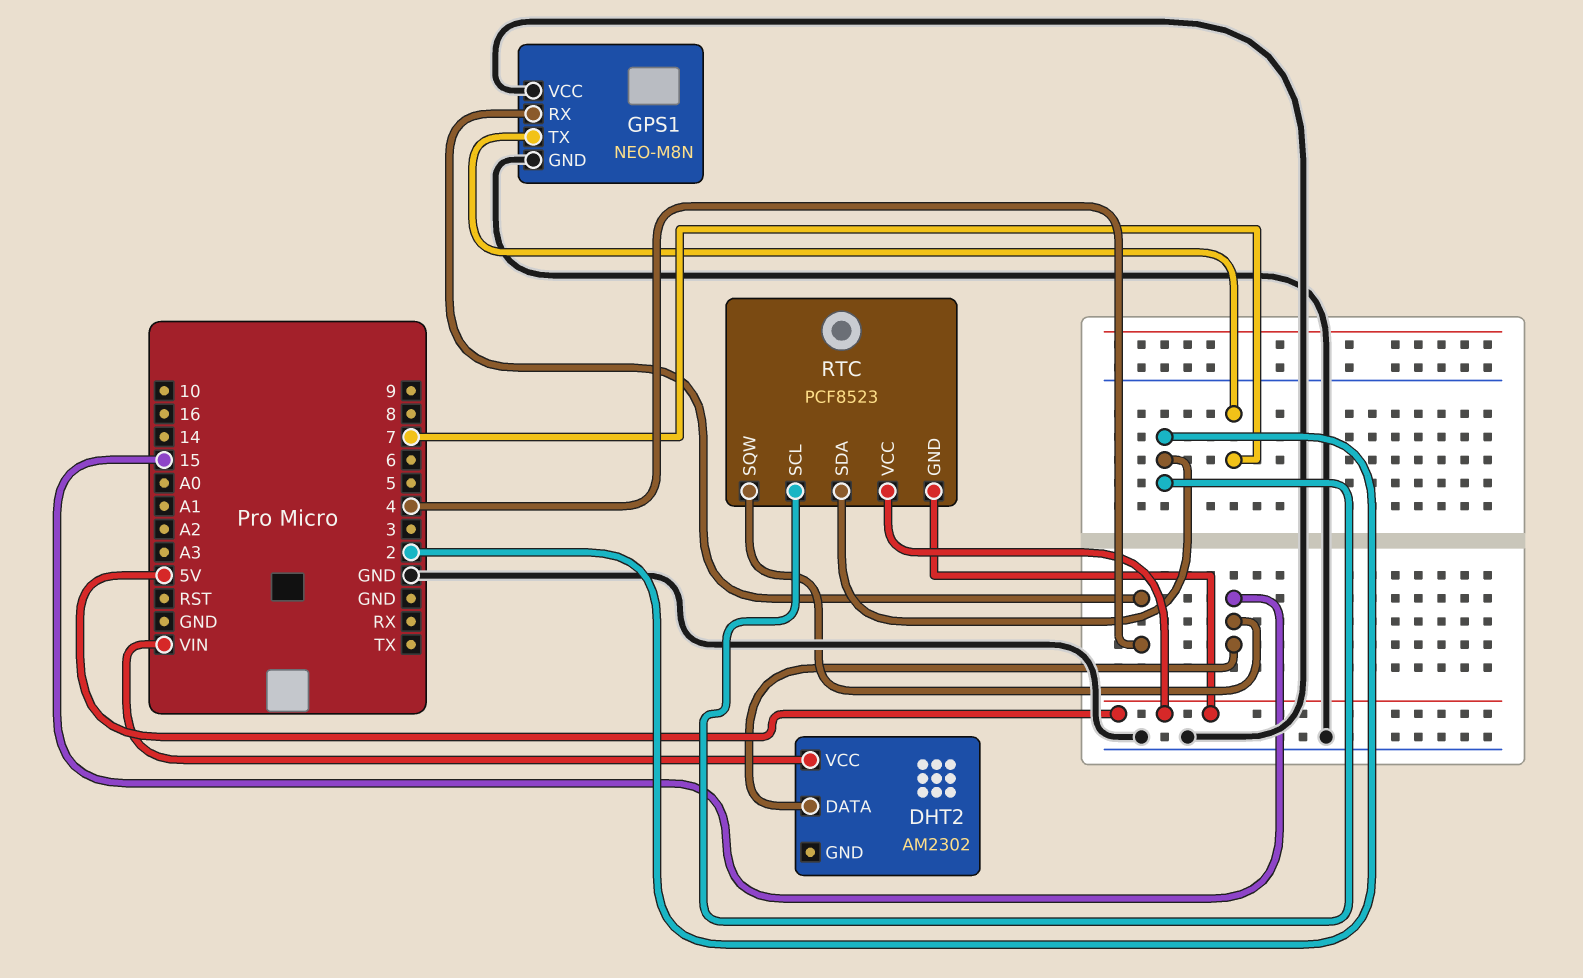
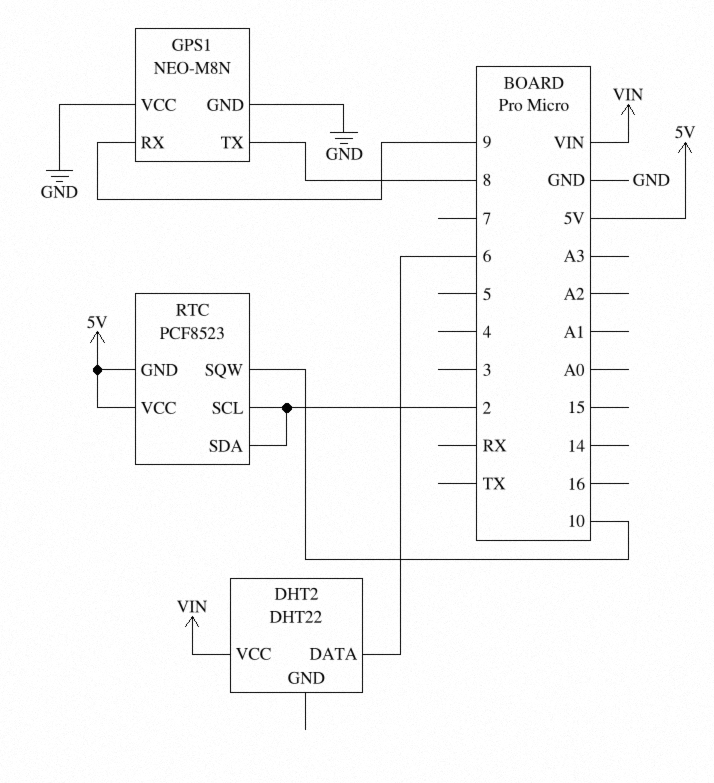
DHT2: AM2302 -> DHT22
DHT2 pin DATA: 15 -> 6
GPS1 pin RX: 4 -> 9
GPS1 pin TX: 7 -> 8
RTC pin SQW: 15 -> 10

